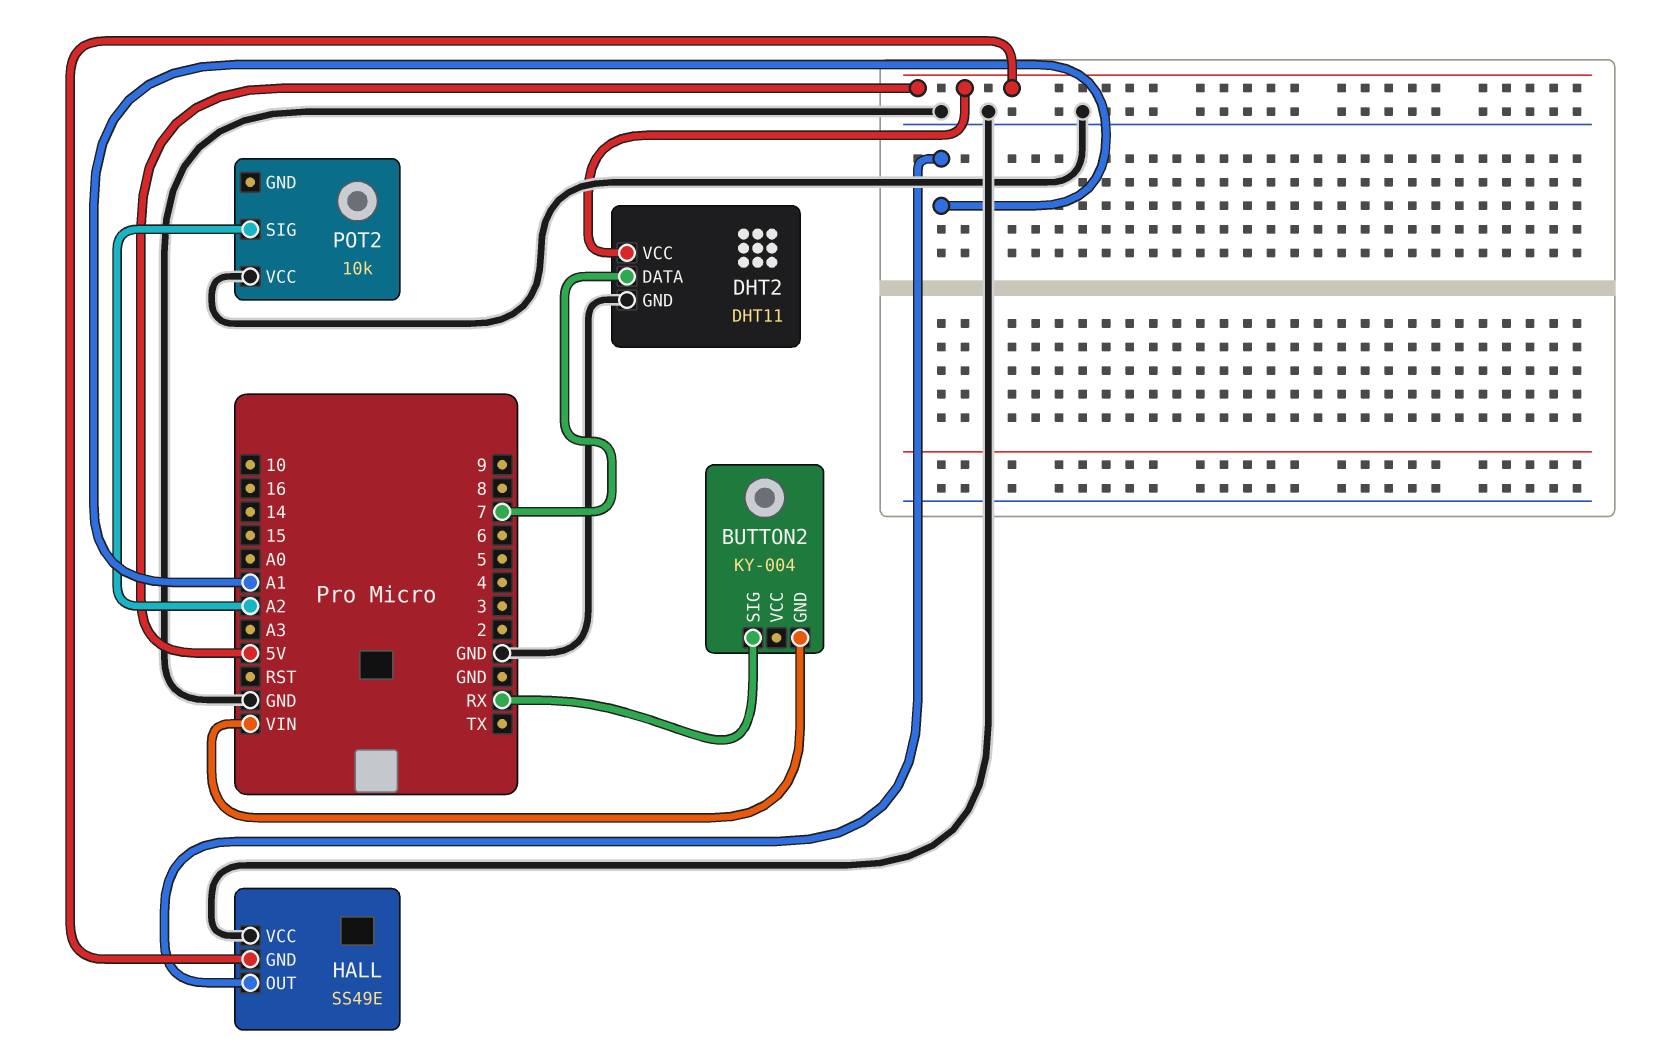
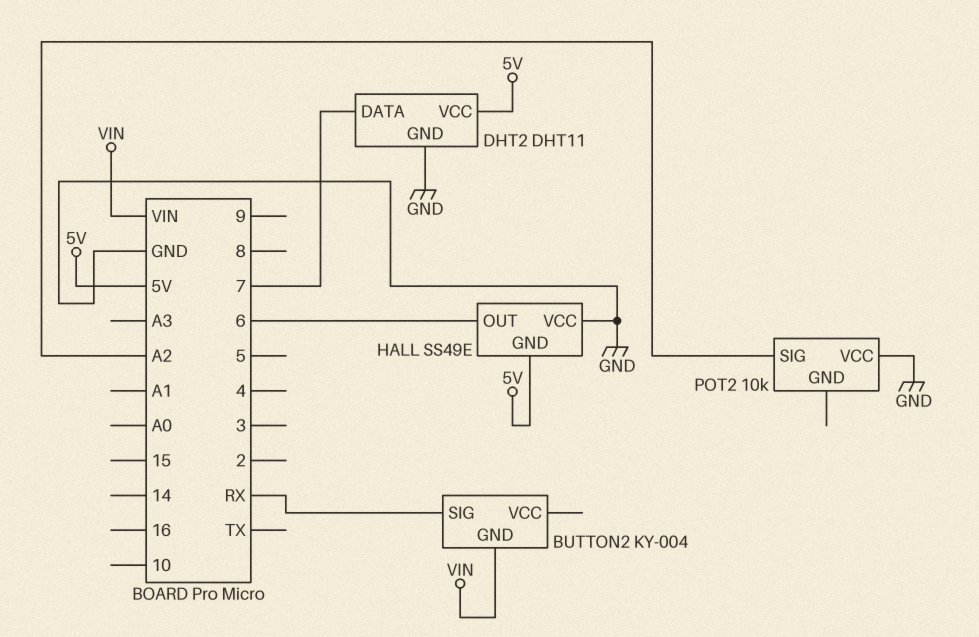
HALL pin OUT: A1 -> 6

